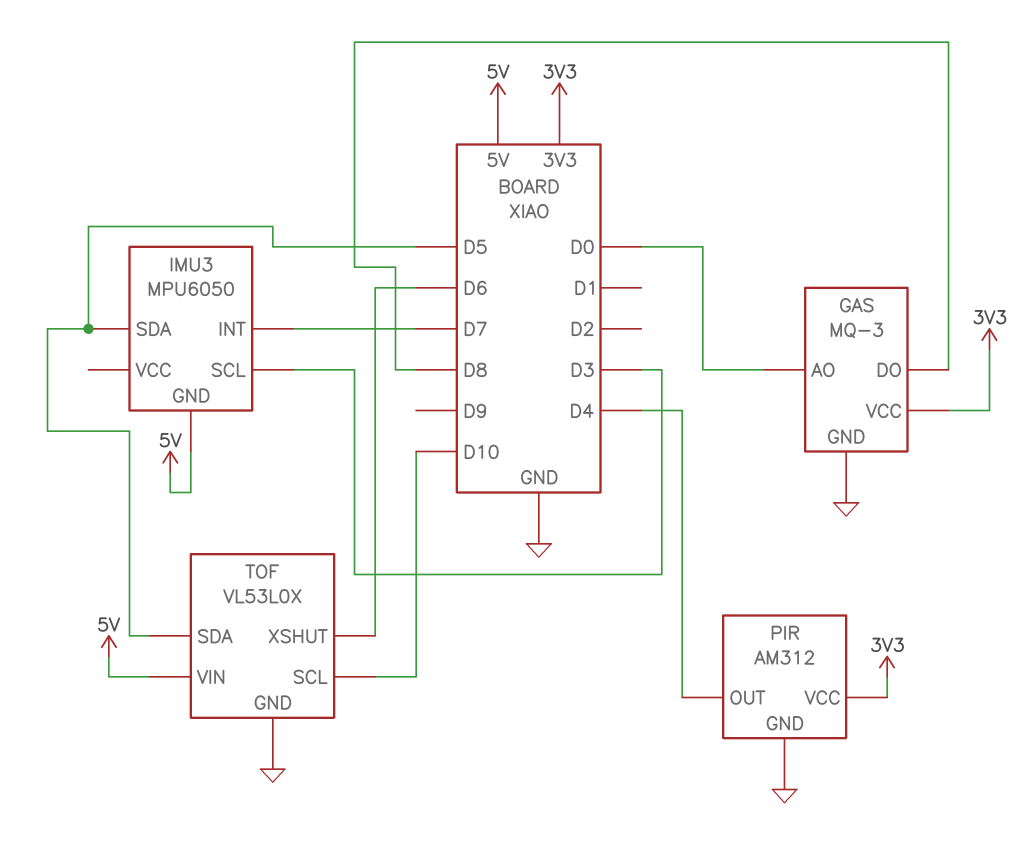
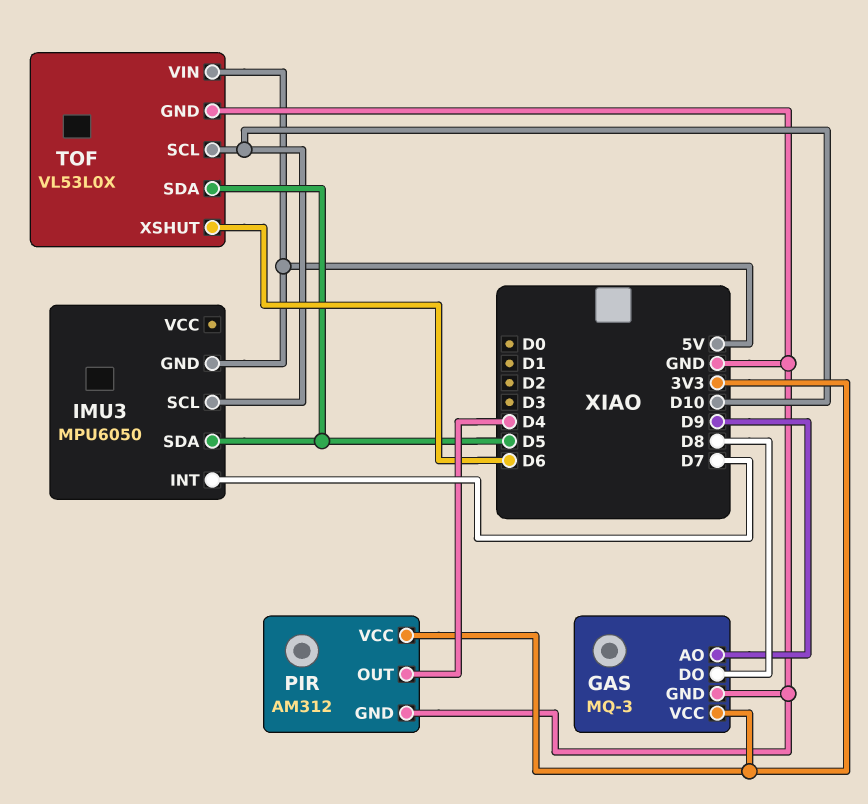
GAS pin AO: D0 -> D9
IMU3 pin SCL: D3 -> D10

